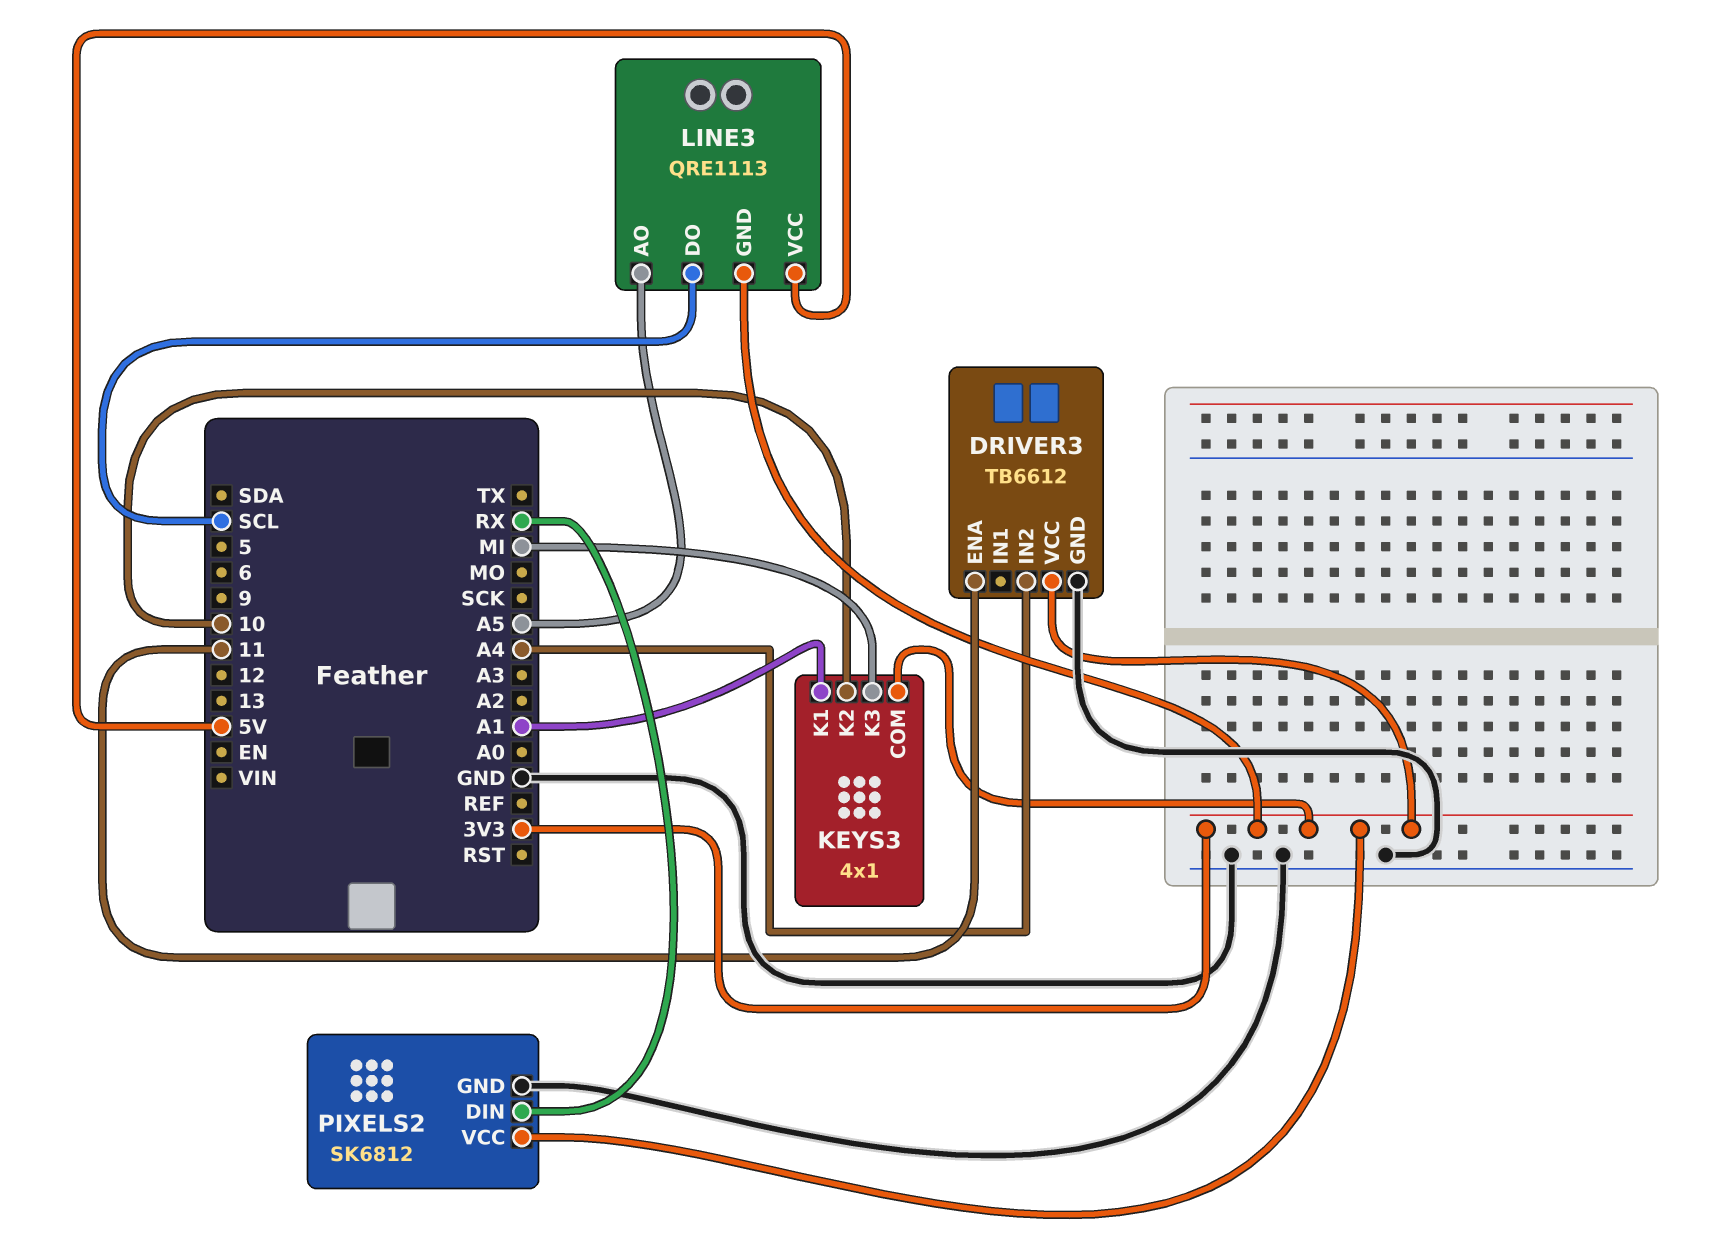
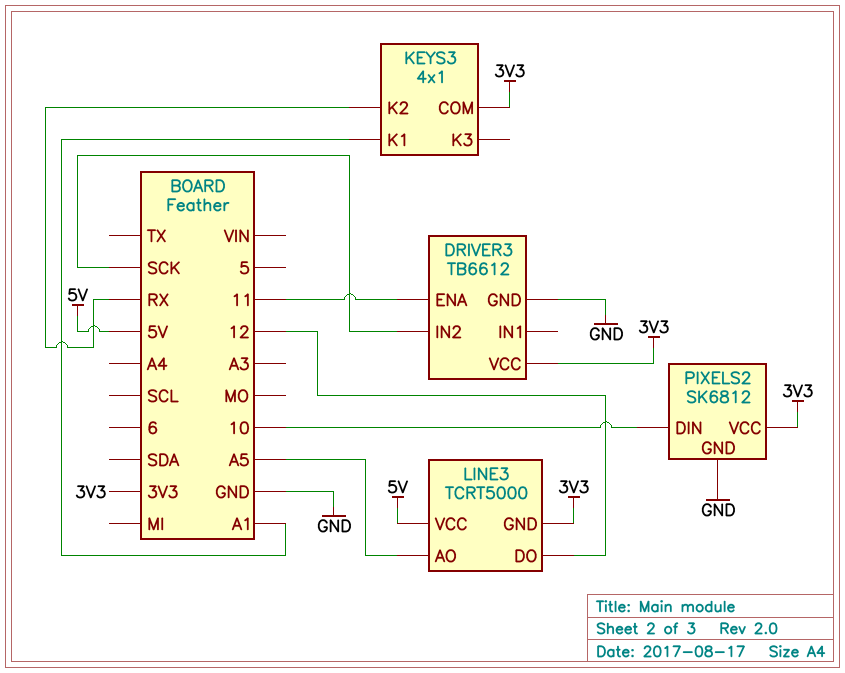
DRIVER3 pin IN2: A4 -> SCK
KEYS3 pin K2: 10 -> RX
KEYS3 pin K3: MI -> none
LINE3: QRE1113 -> TCRT5000
LINE3 pin DO: SCL -> 12
PIXELS2 pin DIN: RX -> 10

